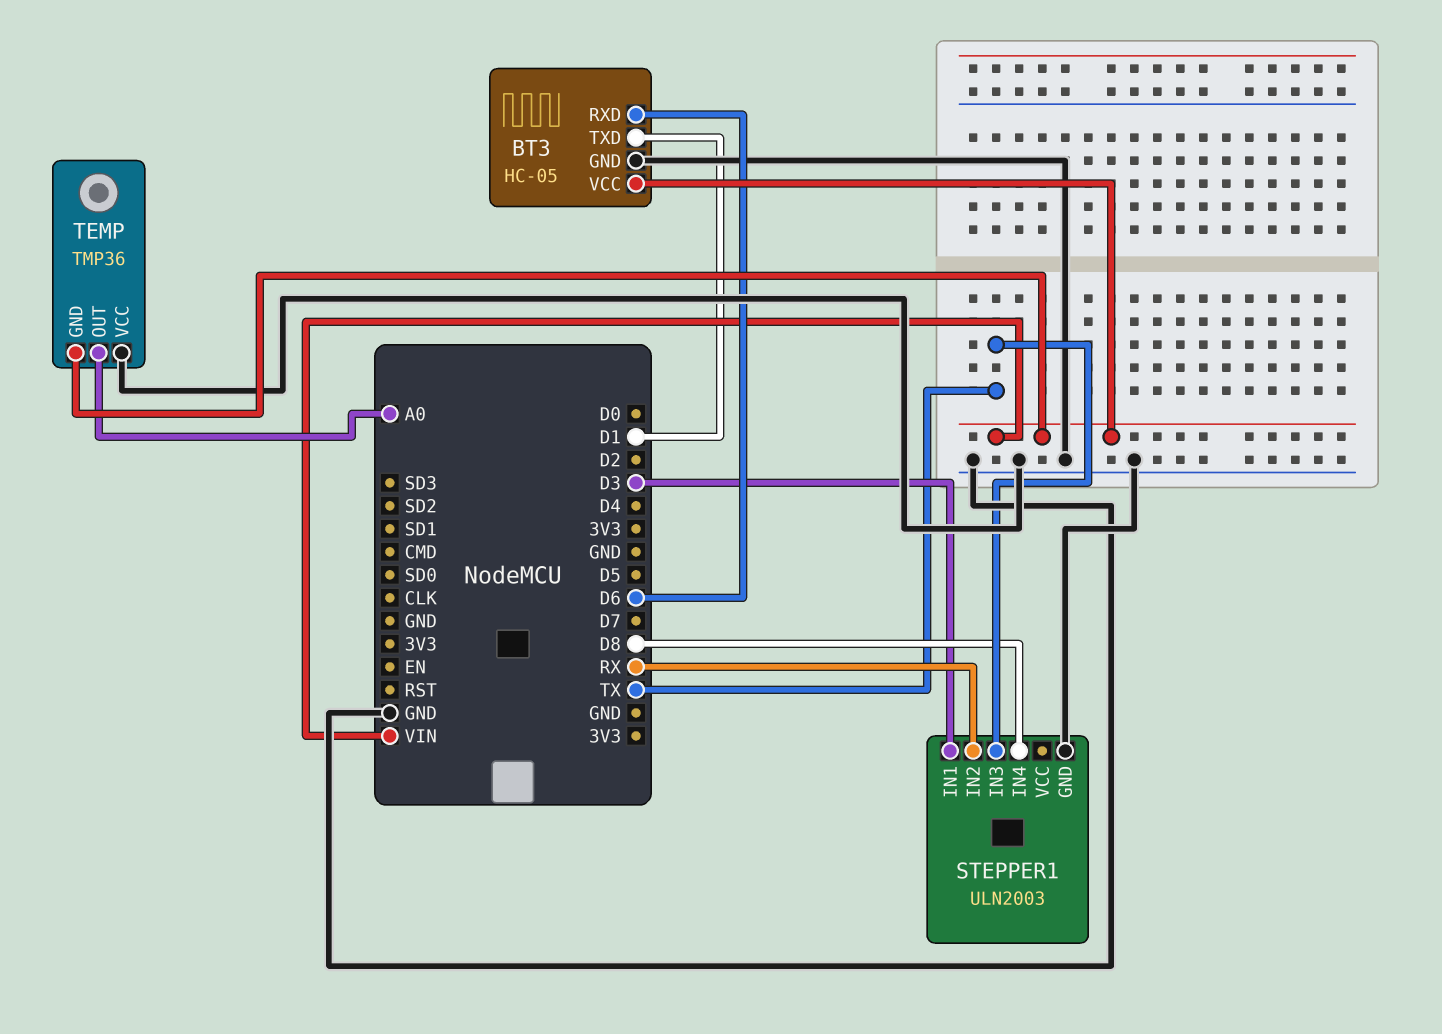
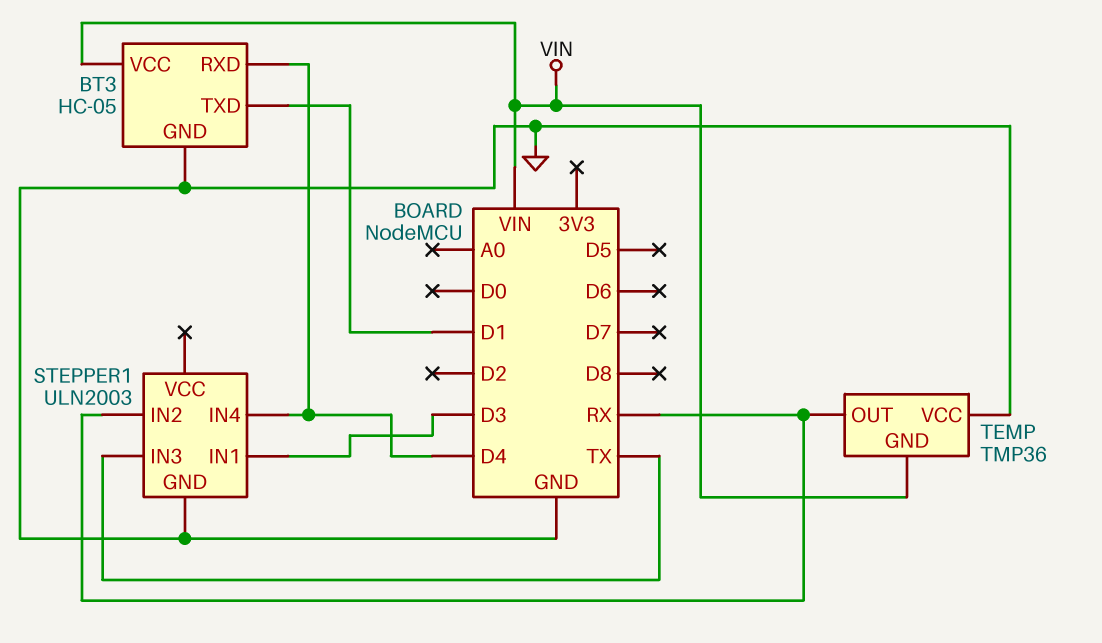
BT3 pin RXD: D6 -> D4
STEPPER1 pin IN4: D8 -> D4
TEMP pin OUT: A0 -> RX

